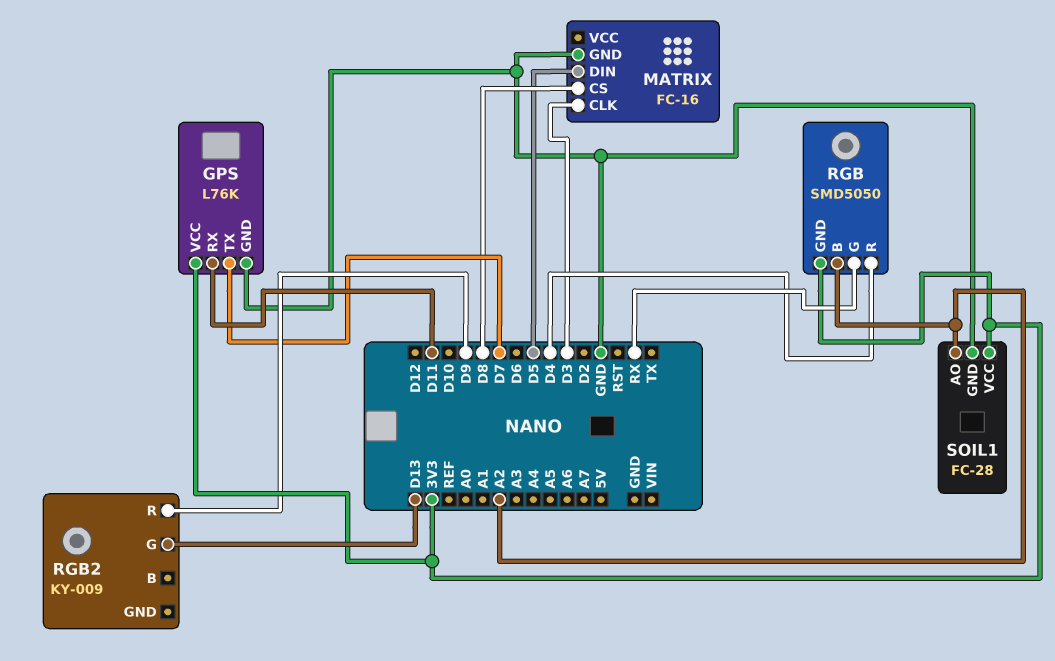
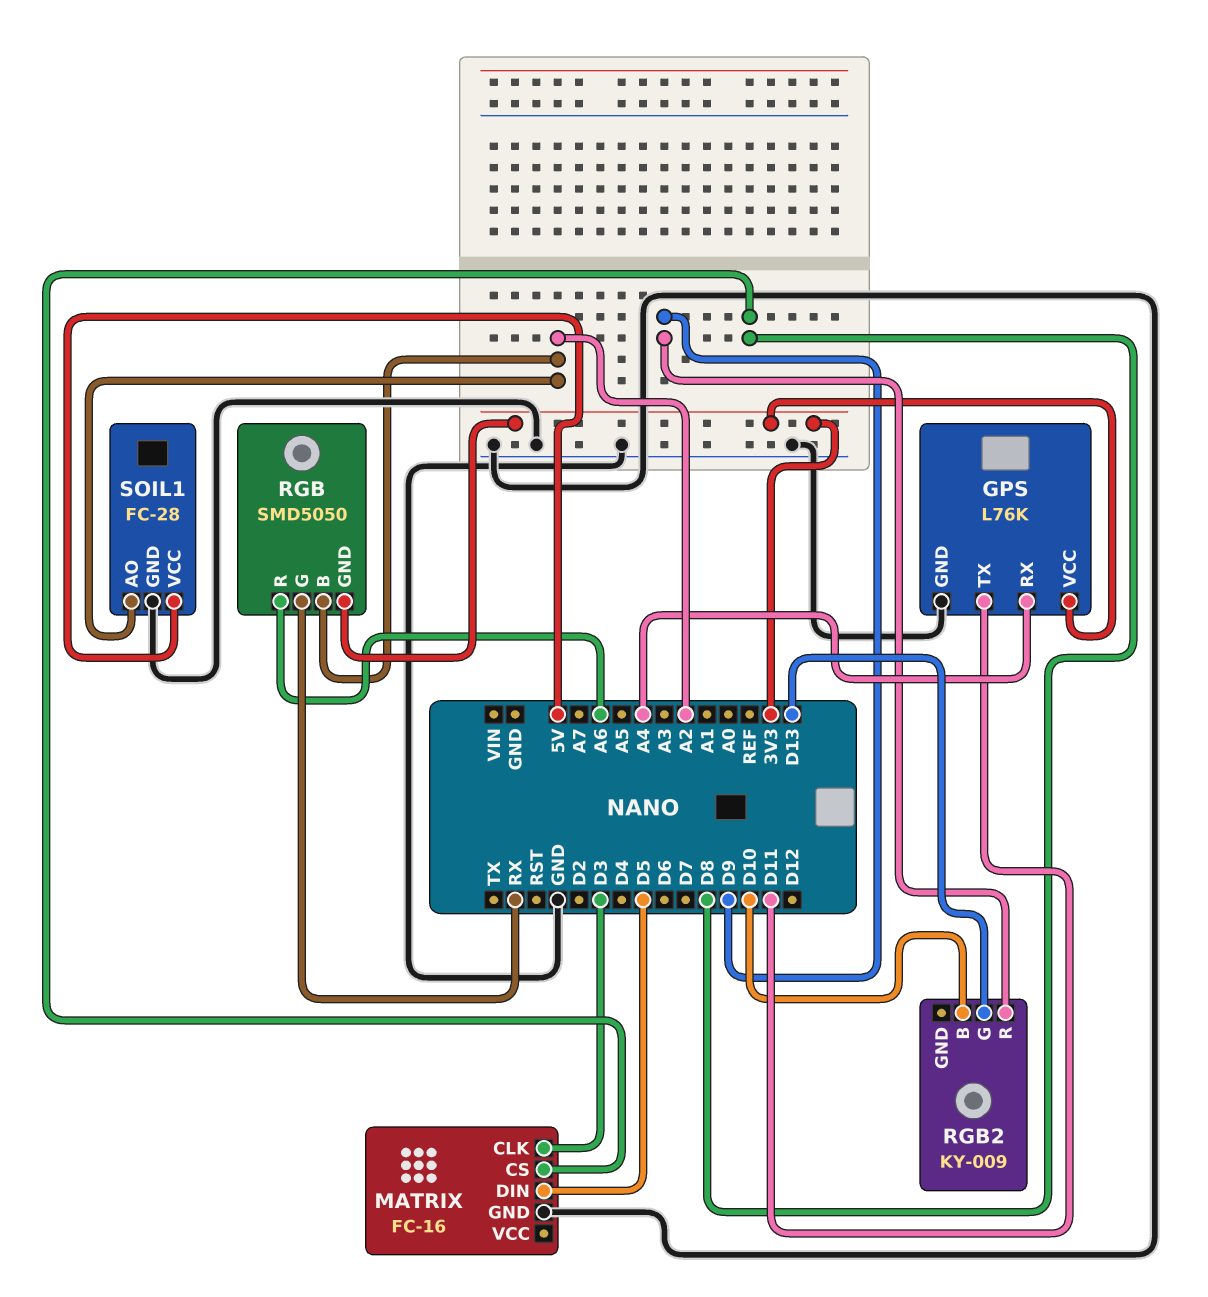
GPS pin RX: D11 -> A4
GPS pin TX: D7 -> D11
RGB pin R: D4 -> A6
RGB2 pin B: none -> D10
SOIL1 pin VCC: 3V3 -> 5V

